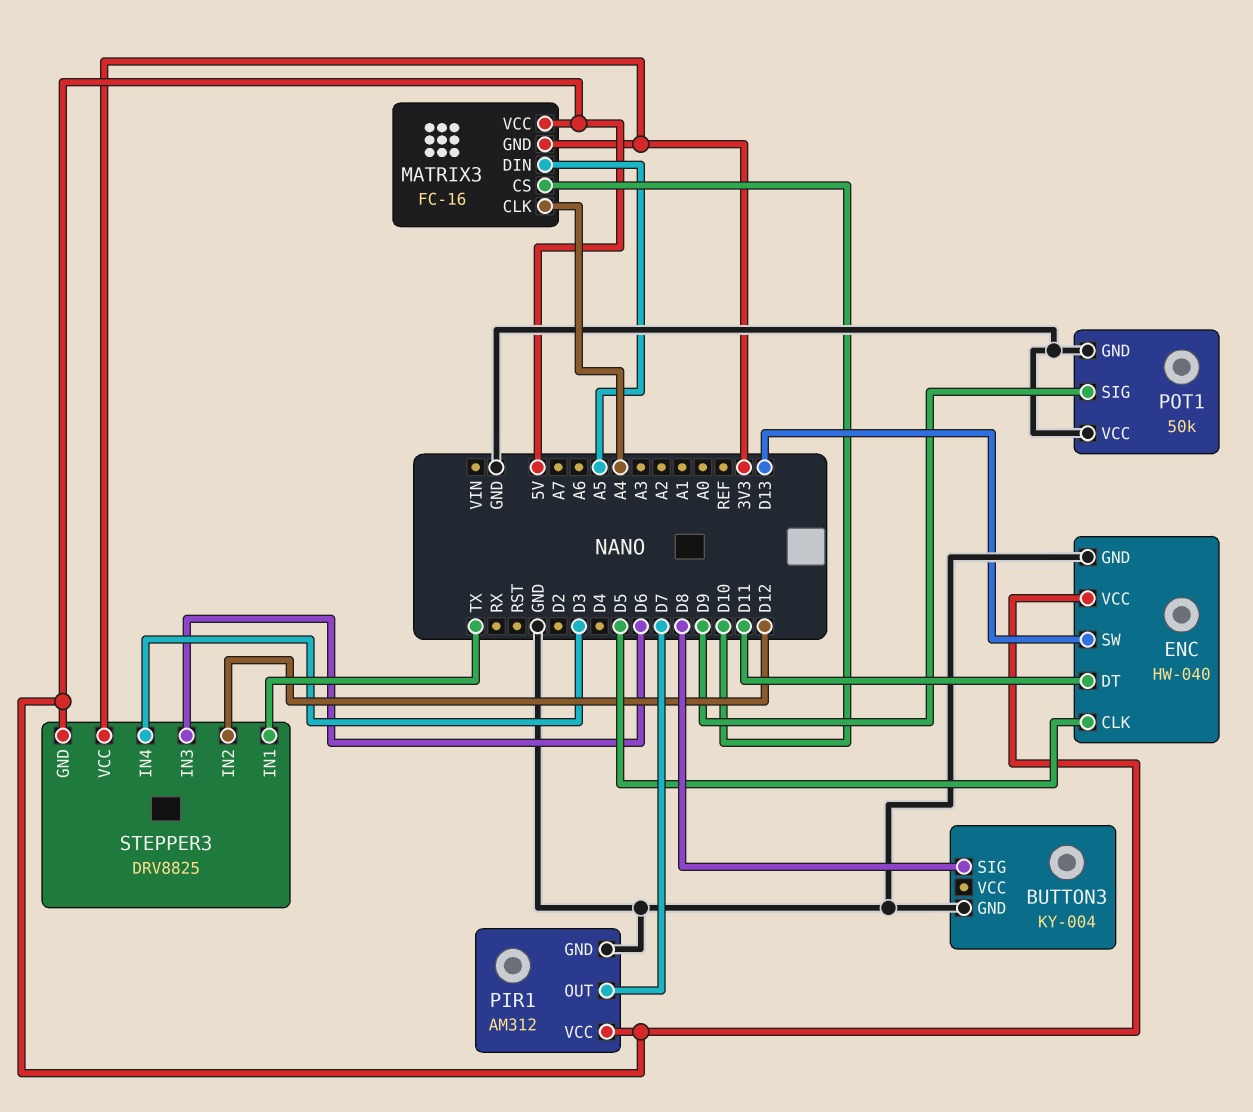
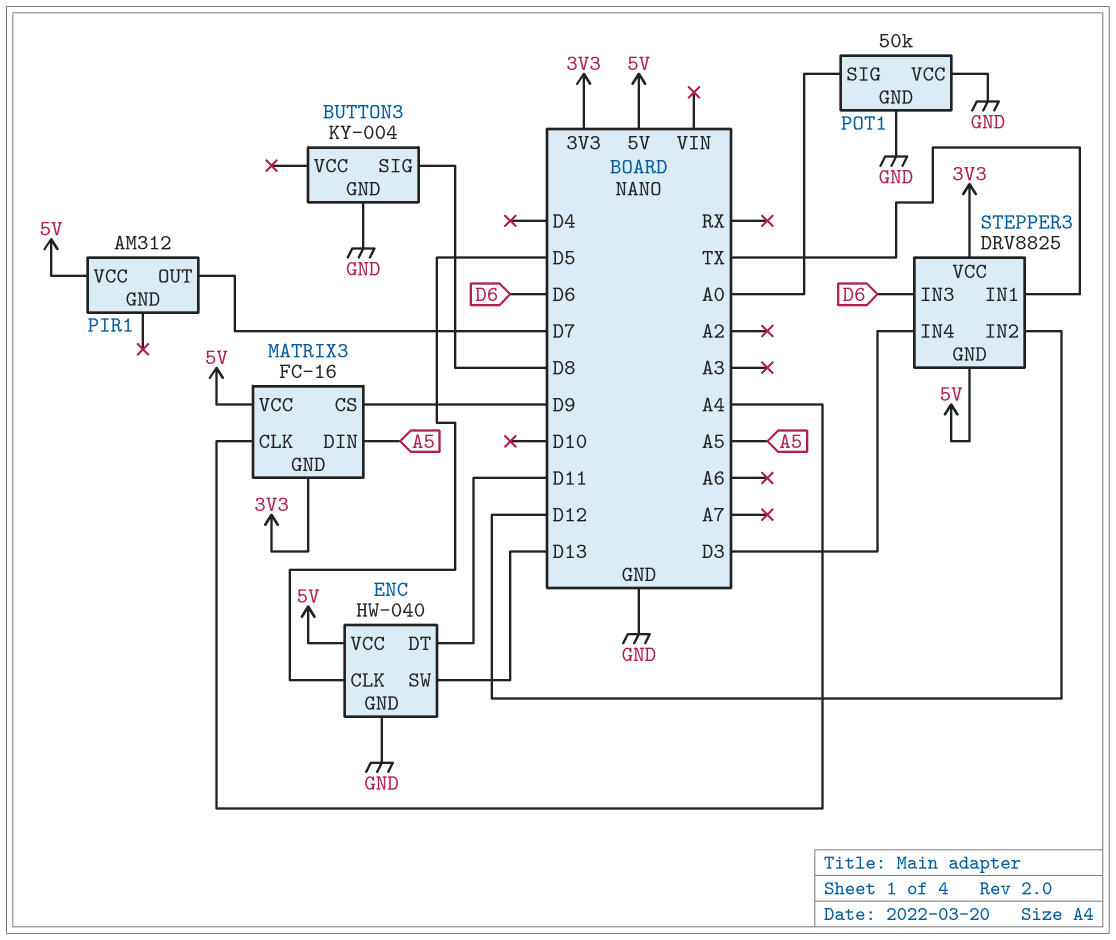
MATRIX3 pin CS: D10 -> D9
PIR1 pin GND: GND -> none
POT1 pin SIG: D9 -> A0

